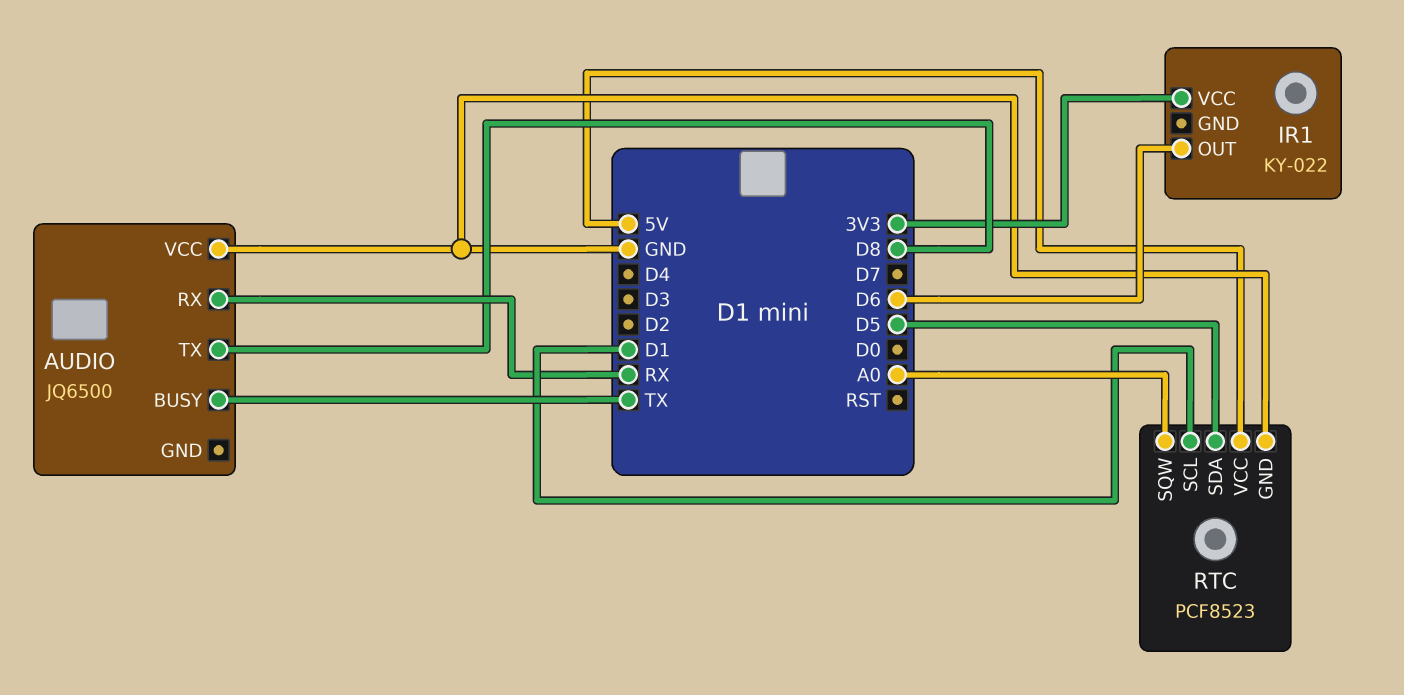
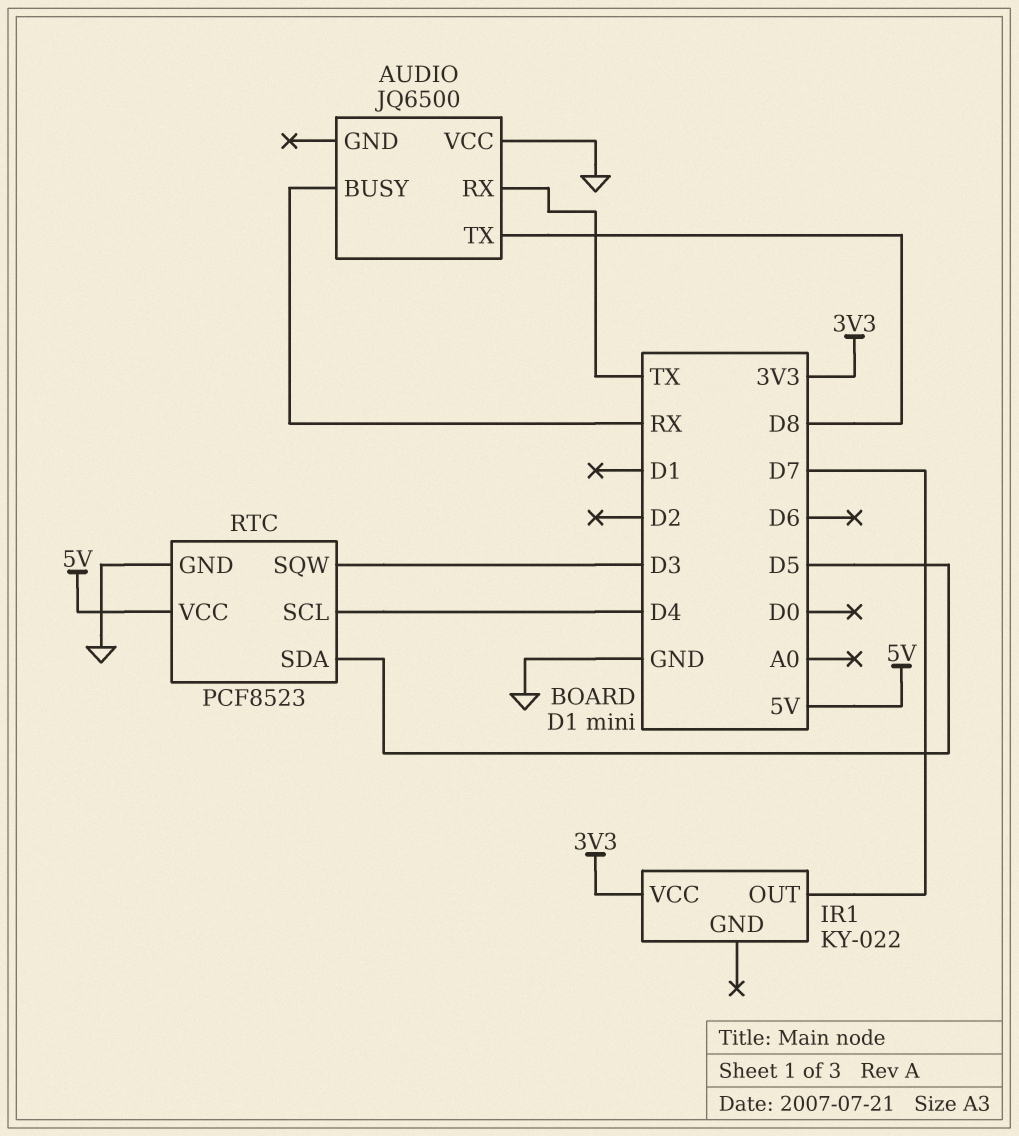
AUDIO pin BUSY: TX -> RX
AUDIO pin RX: RX -> TX
IR1 pin OUT: D6 -> D7
RTC pin SCL: D1 -> D4
RTC pin SQW: A0 -> D3

